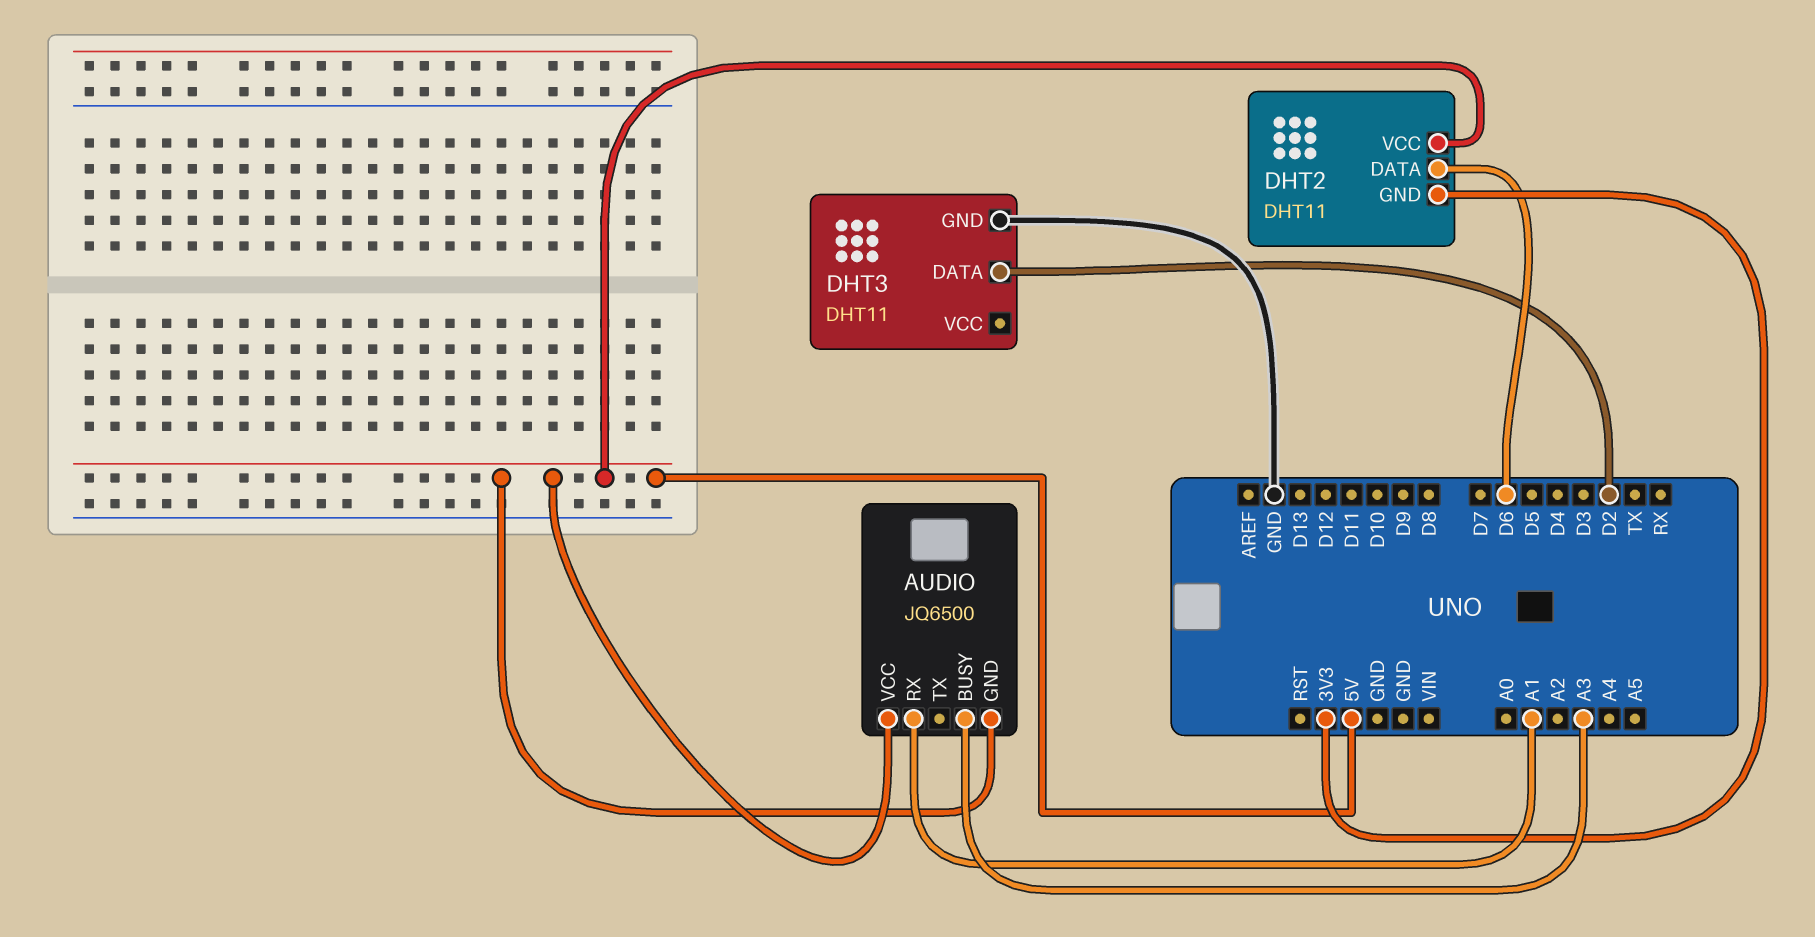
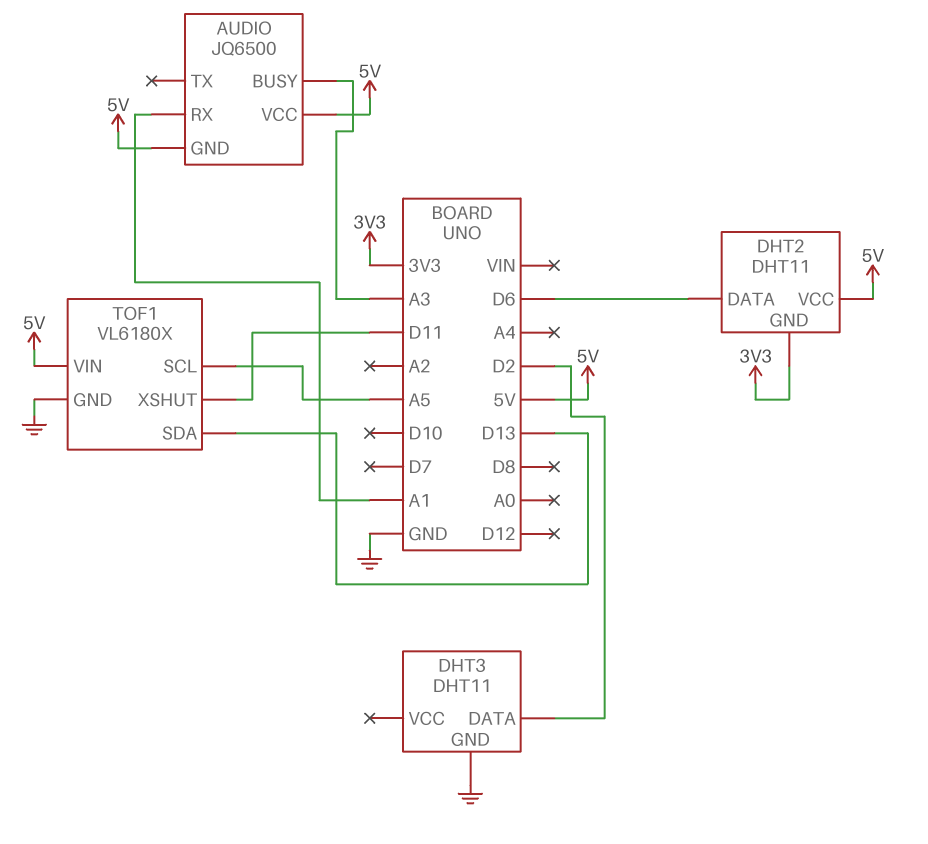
TOF1: none -> VL6180X
TOF1 pin GND: none -> GND
TOF1 pin SCL: none -> A5
TOF1 pin SDA: none -> D13
TOF1 pin VIN: none -> 5V
TOF1 pin XSHUT: none -> D11

